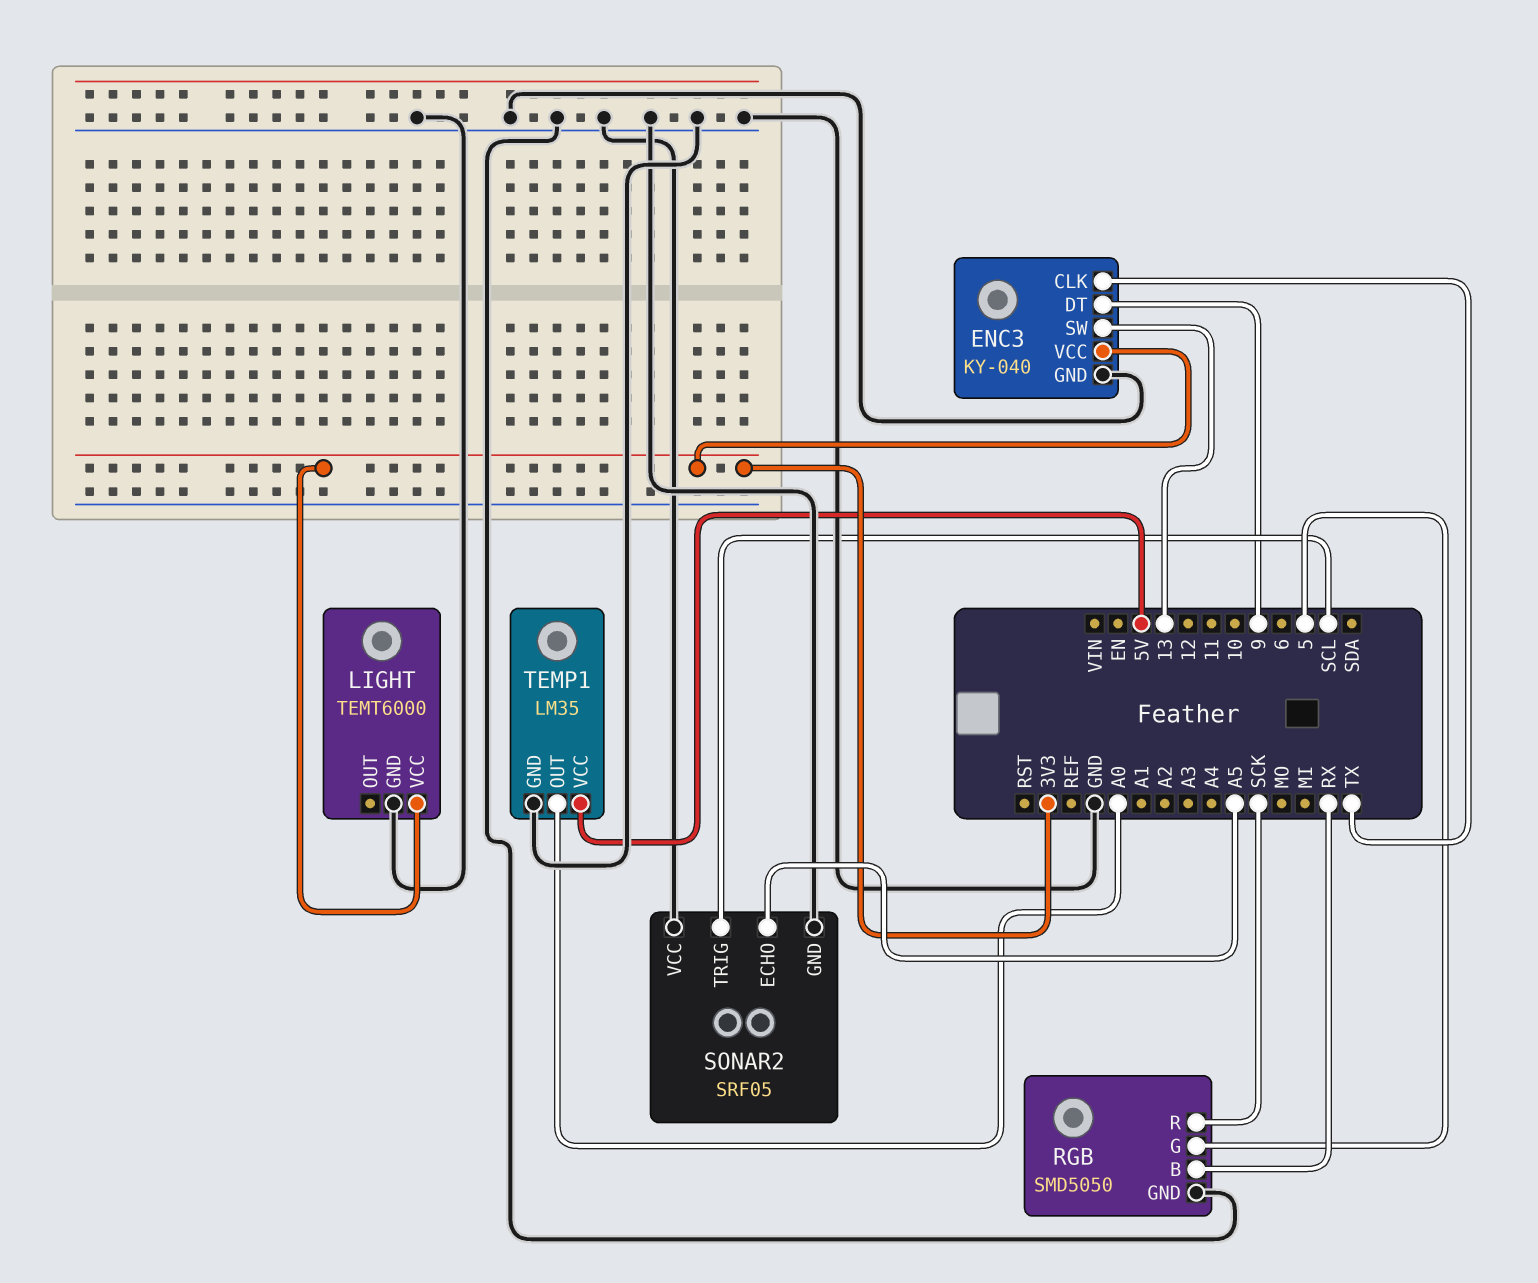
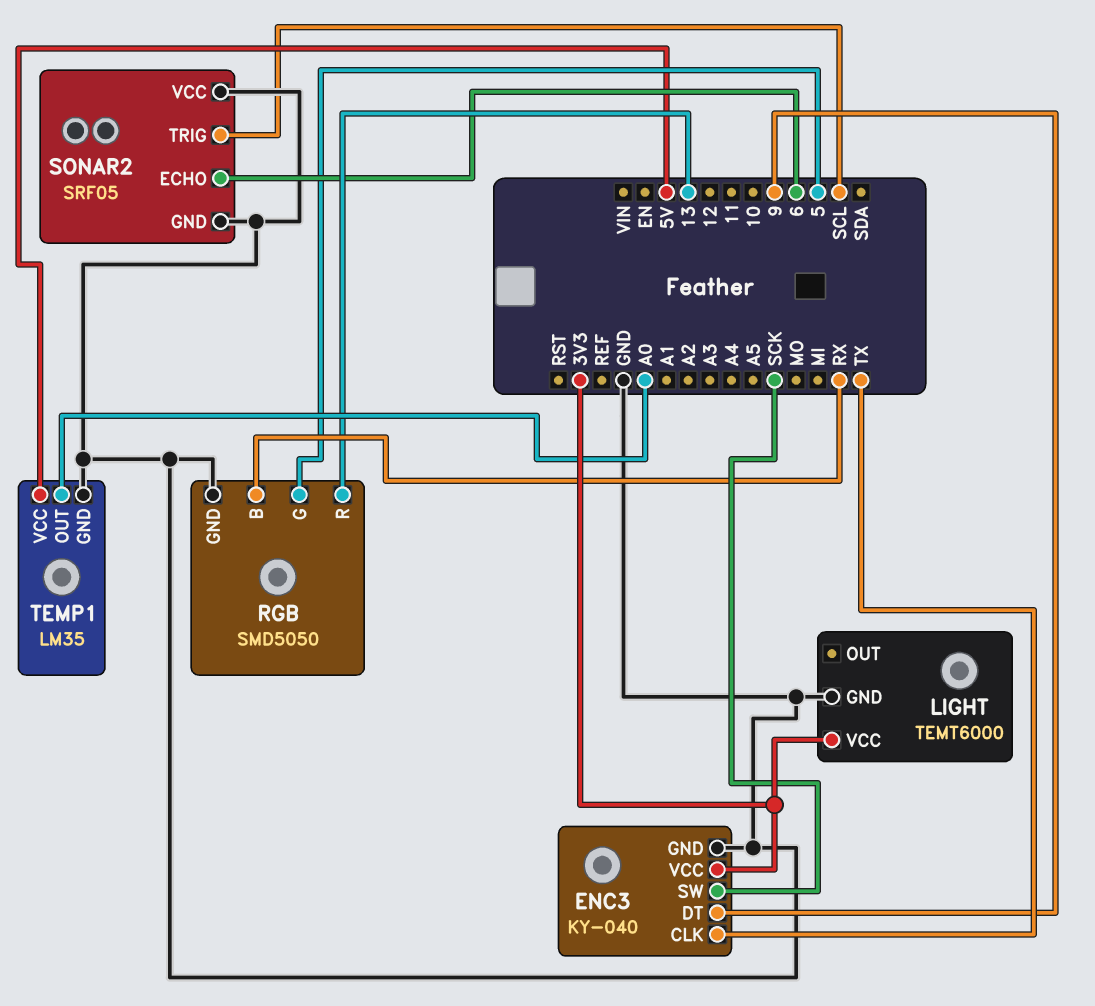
ENC3 pin SW: 13 -> SCK
RGB pin R: SCK -> 13
SONAR2 pin ECHO: A5 -> 6

